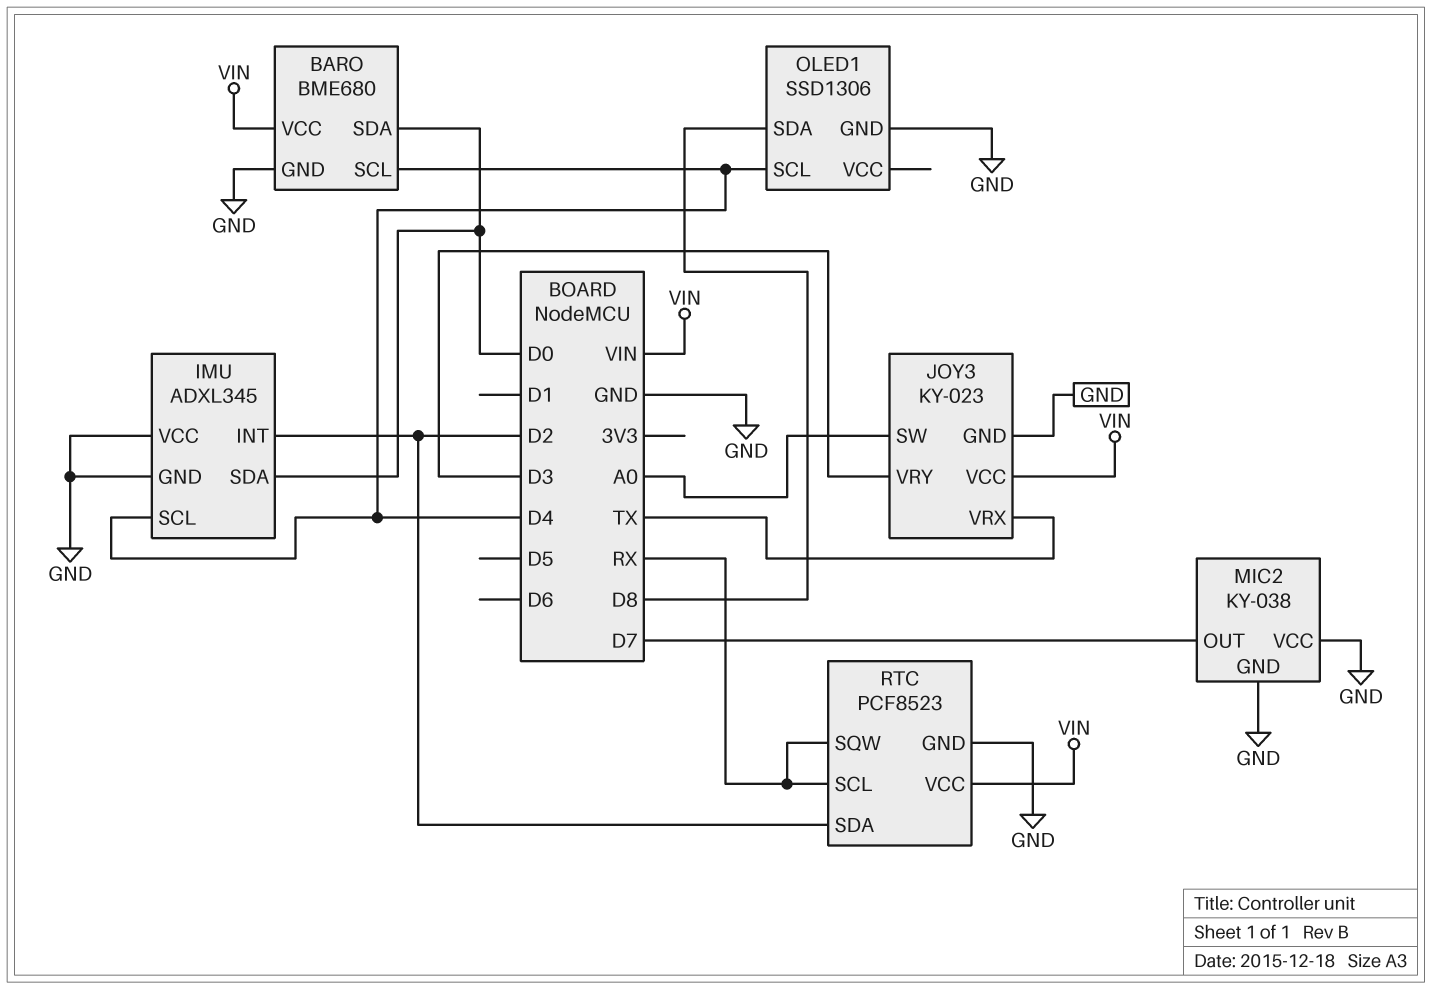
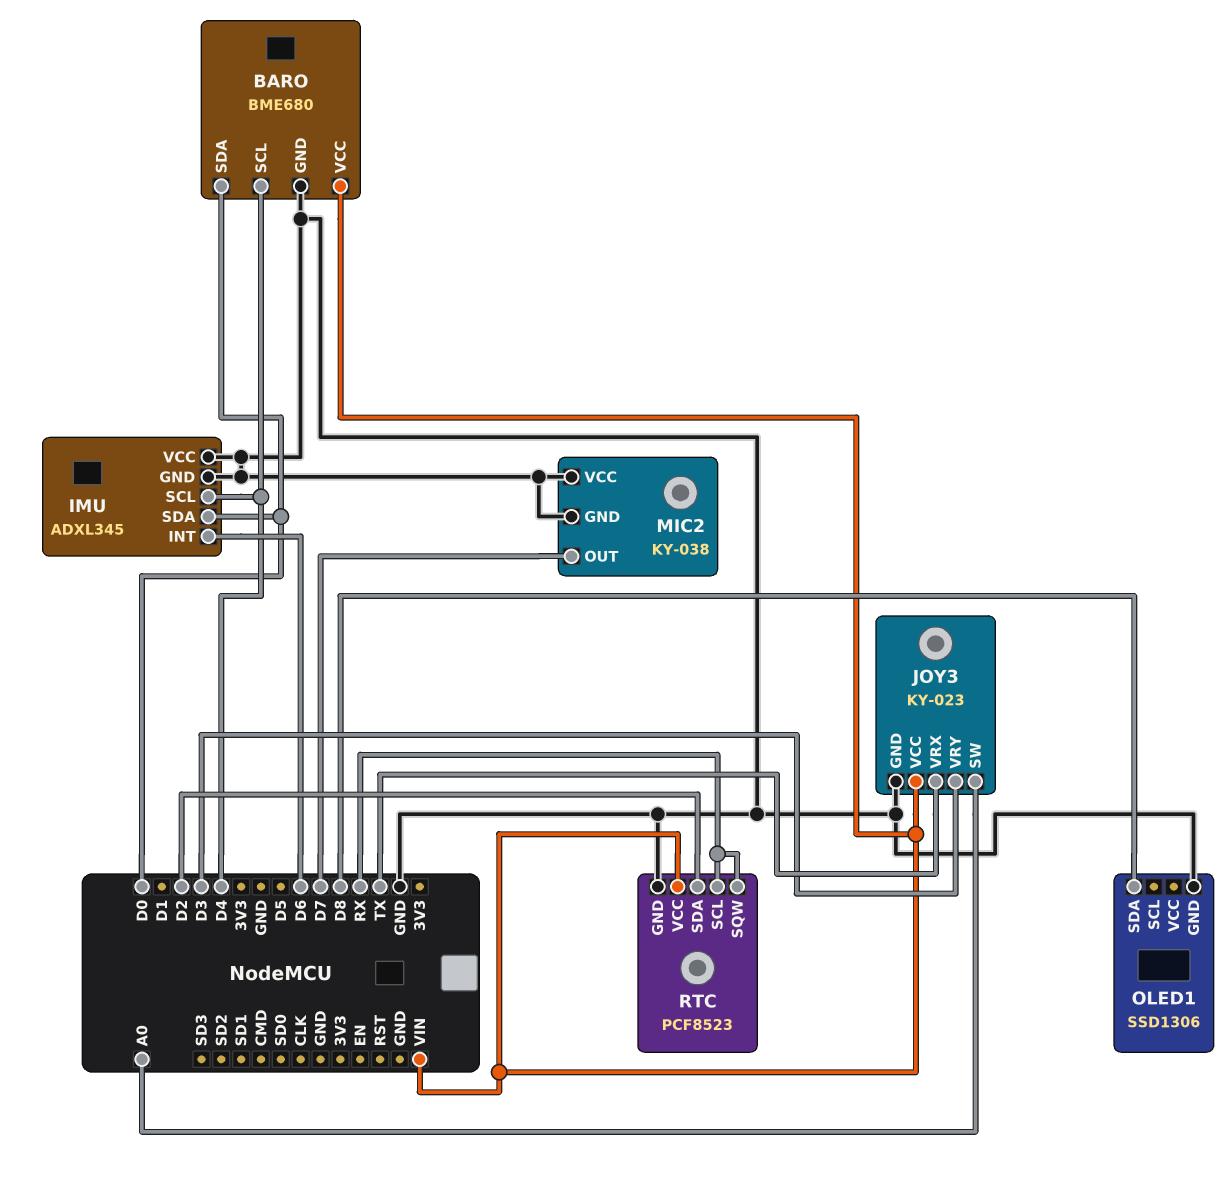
IMU pin INT: D2 -> D6
OLED1 pin SCL: D4 -> none

